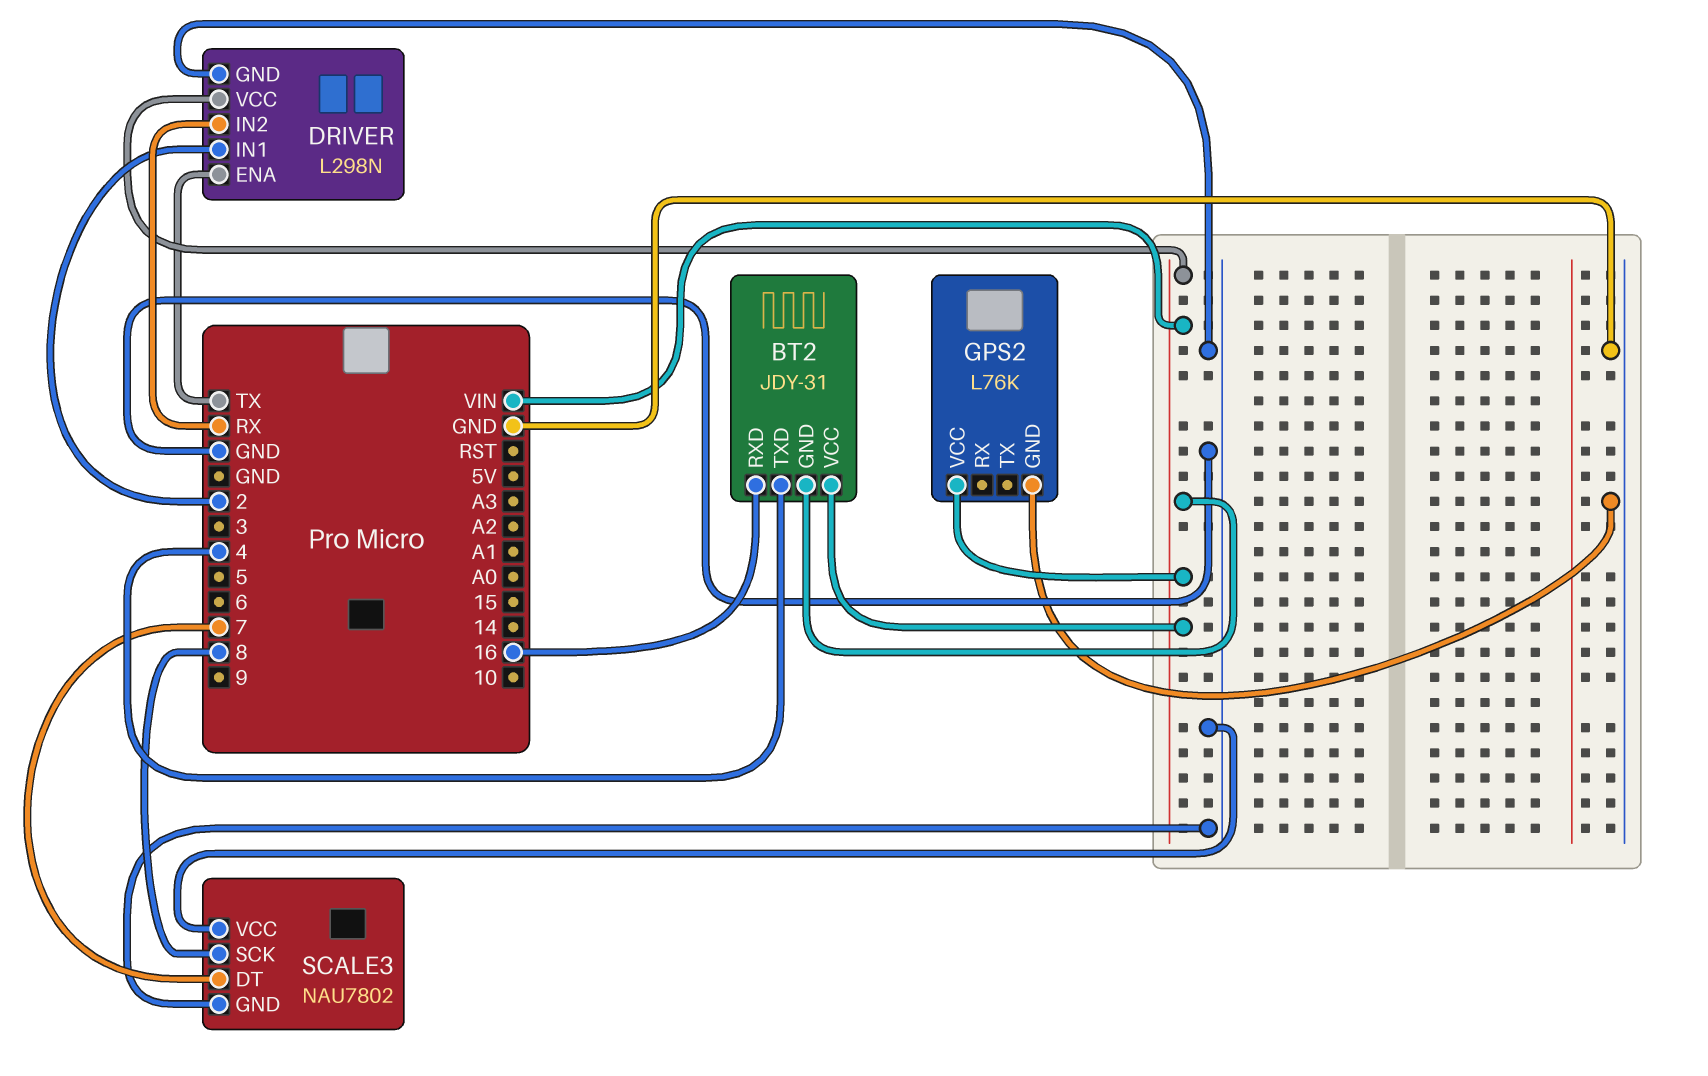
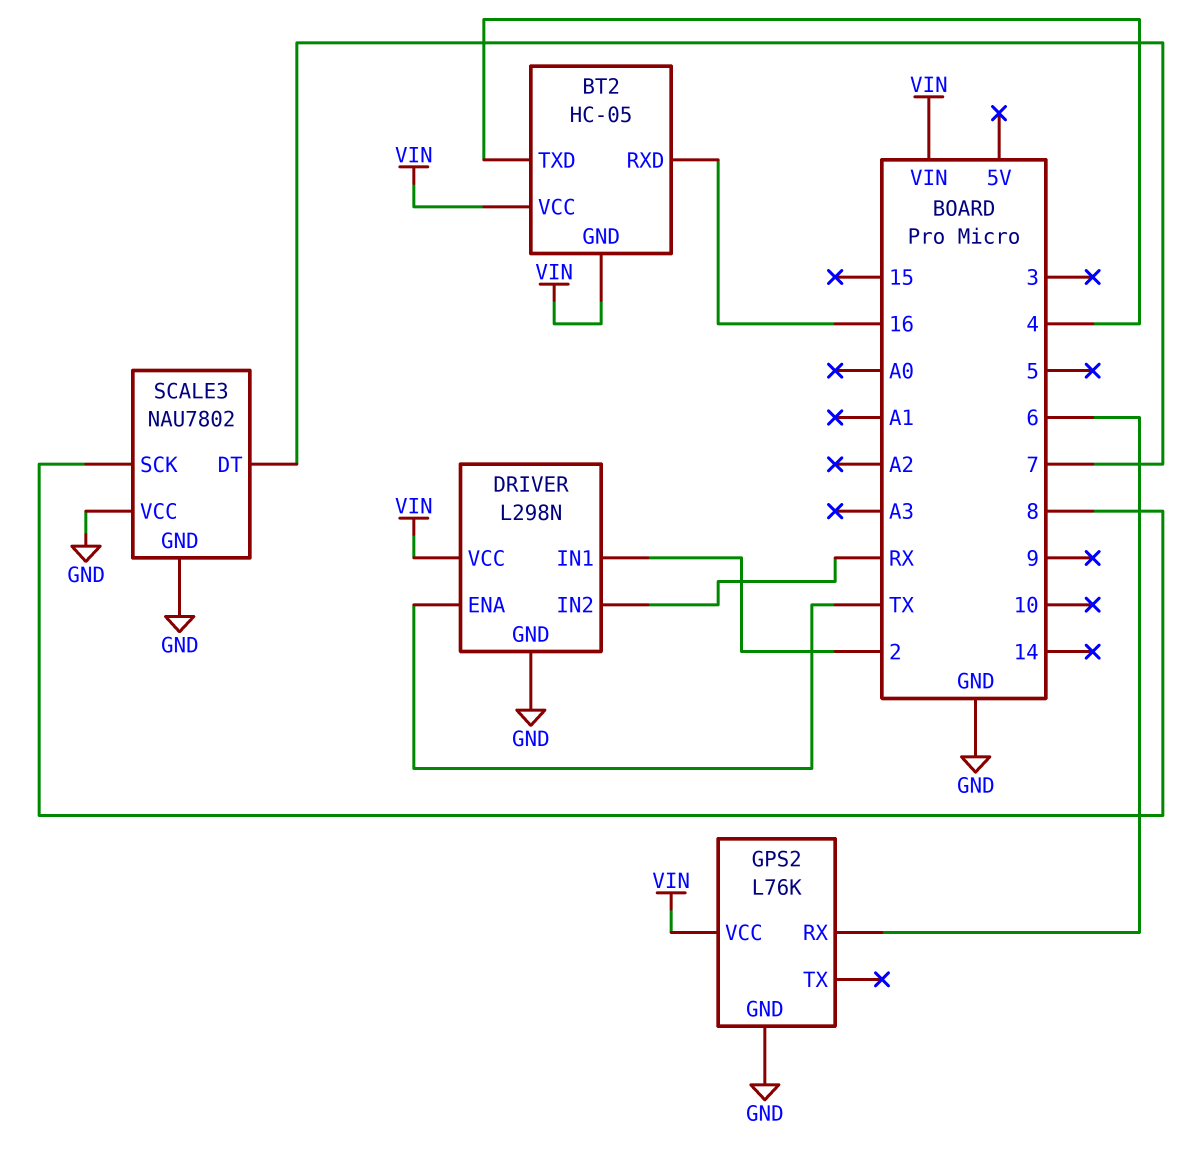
BT2: JDY-31 -> HC-05
GPS2 pin RX: none -> 6

